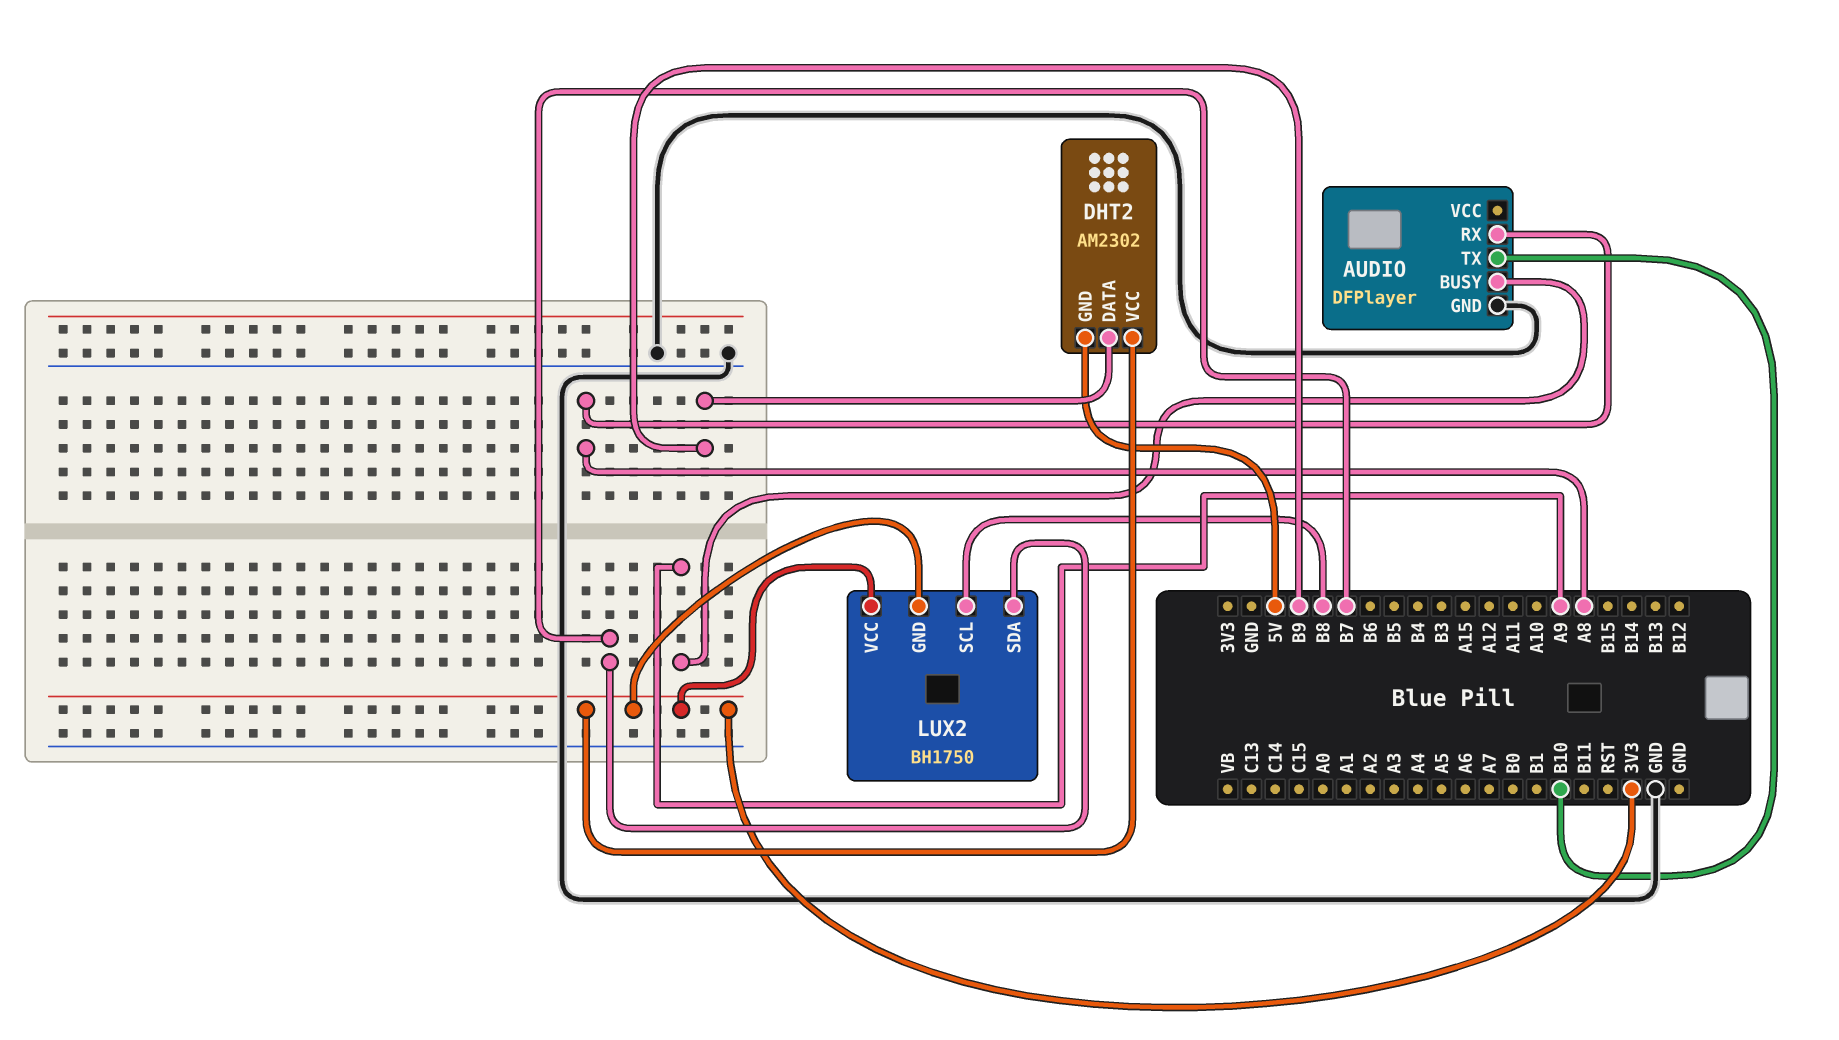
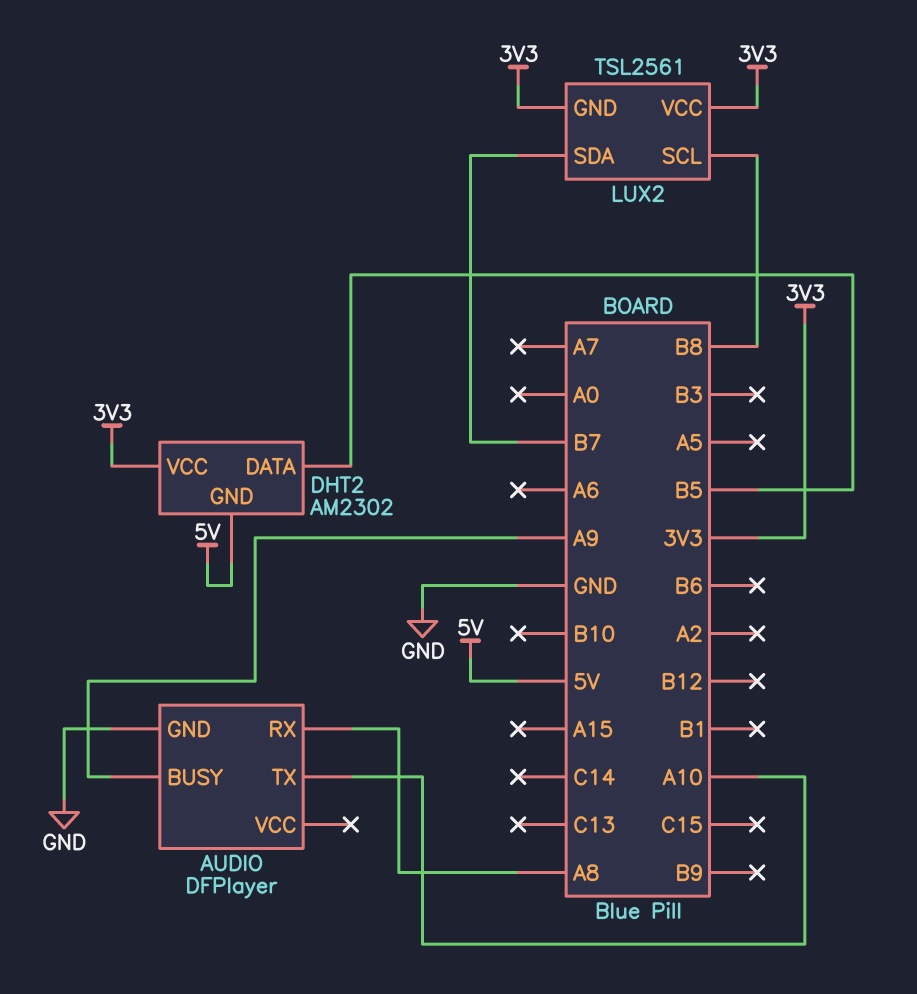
AUDIO pin TX: B10 -> A10
DHT2 pin DATA: B9 -> B5
LUX2: BH1750 -> TSL2561

